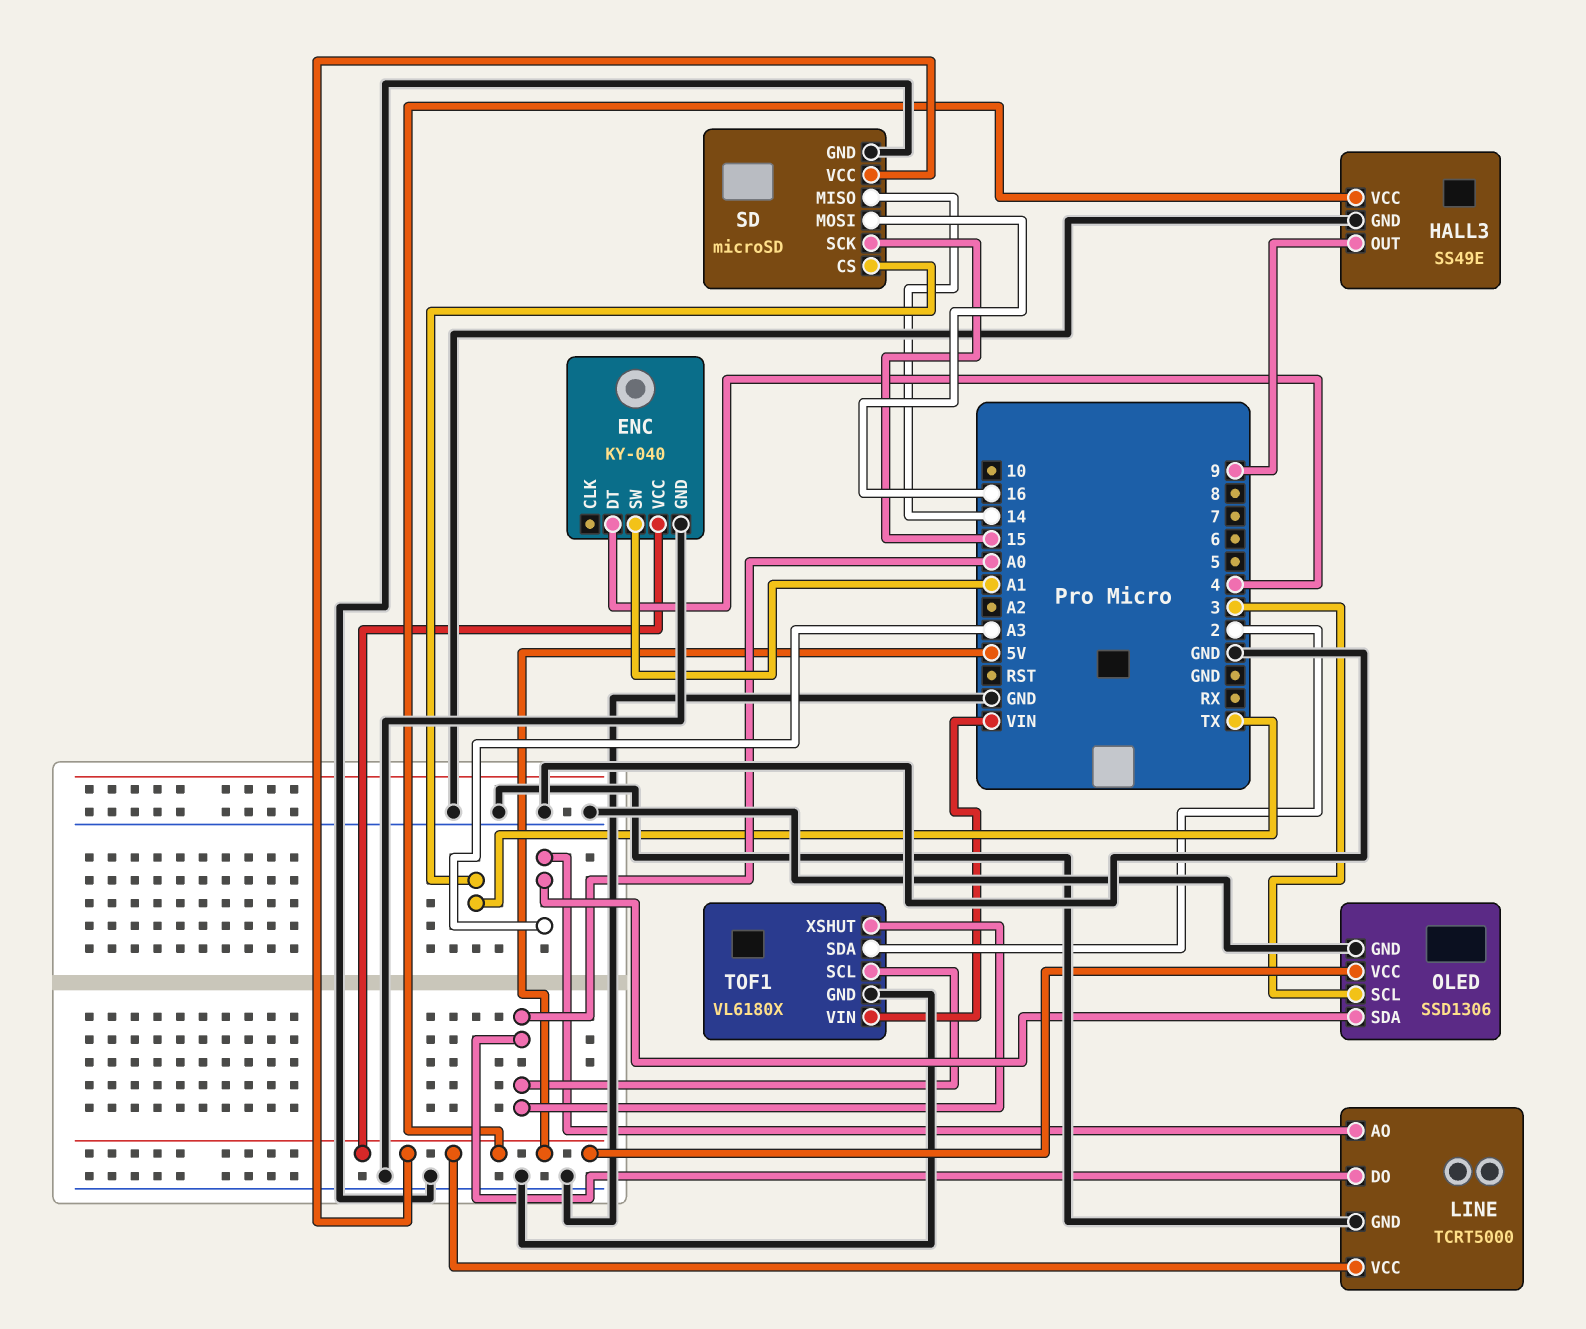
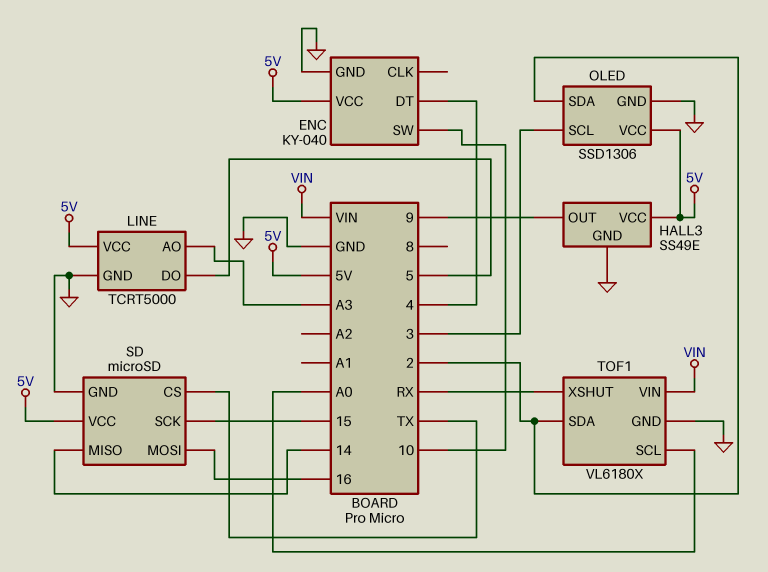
ENC pin SW: A1 -> 10
LINE pin DO: A0 -> 5
OLED pin SDA: A3 -> 2
TOF1 pin XSHUT: A0 -> RX

